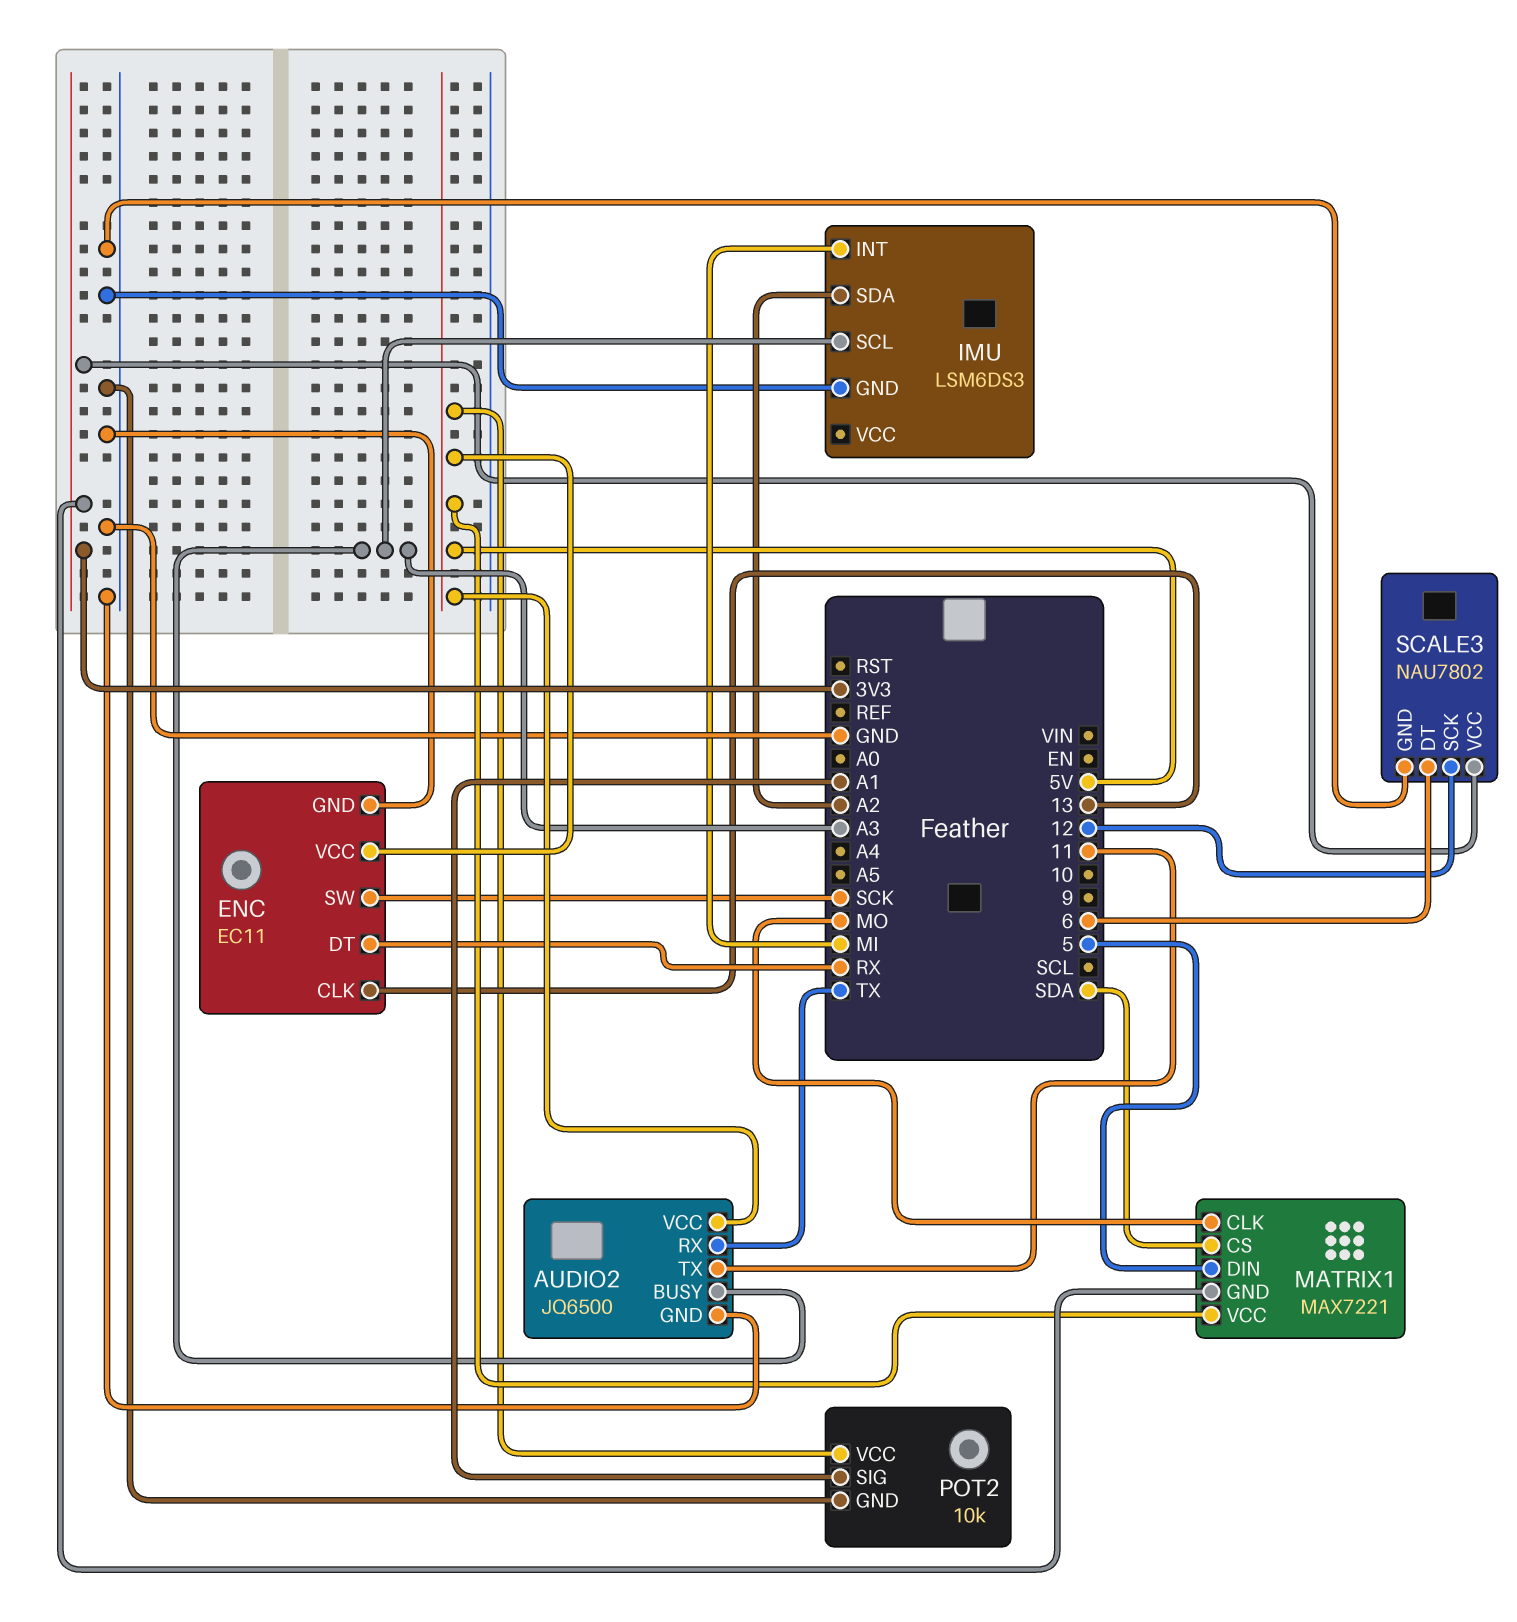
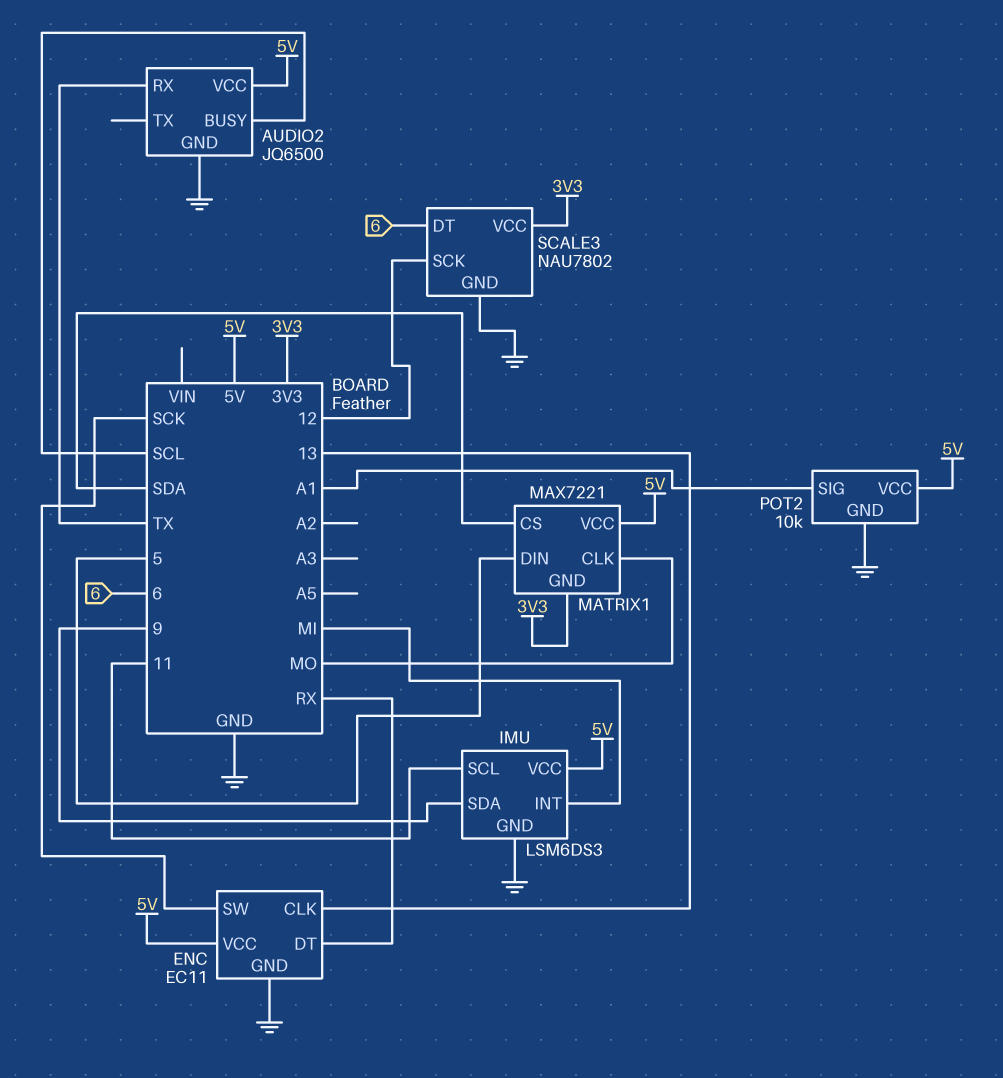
AUDIO2 pin BUSY: A3 -> SCL
AUDIO2 pin TX: 11 -> none
IMU pin SCL: A3 -> 11
IMU pin SDA: A2 -> 9
IMU pin VCC: none -> 5V

